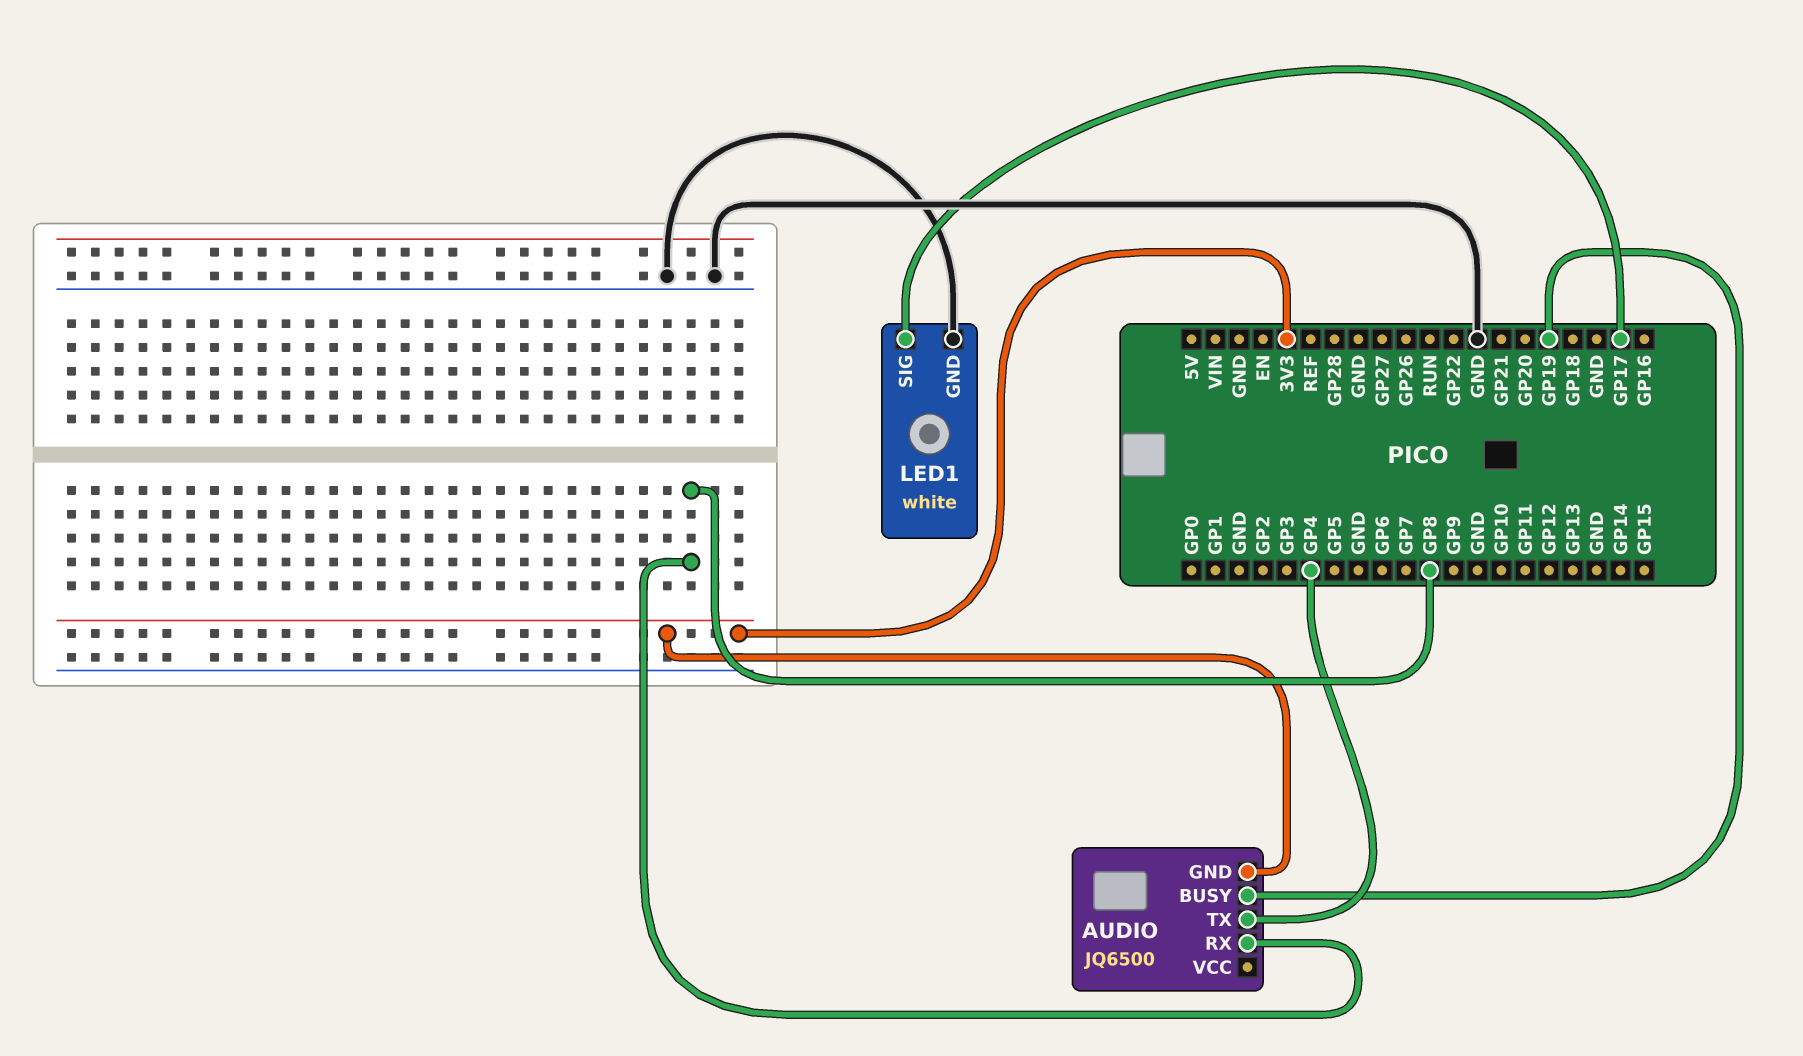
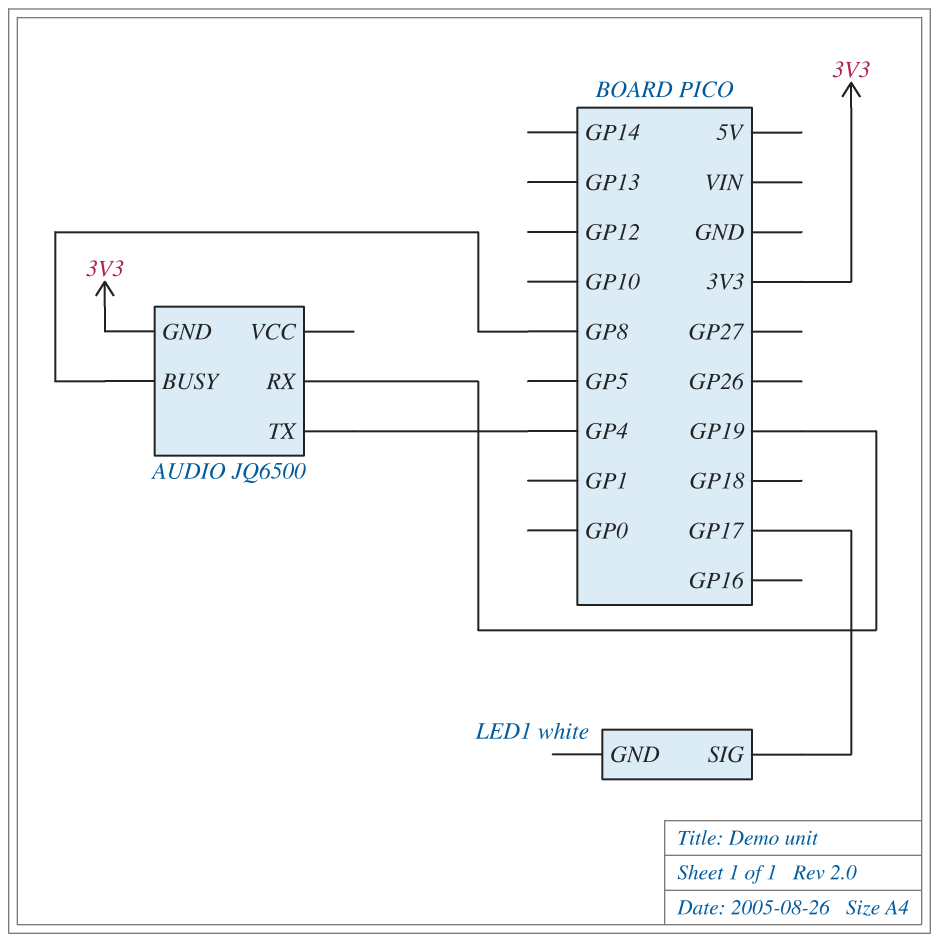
AUDIO pin BUSY: GP19 -> GP8
AUDIO pin RX: GP8 -> GP19
LED1 pin GND: GND -> none

